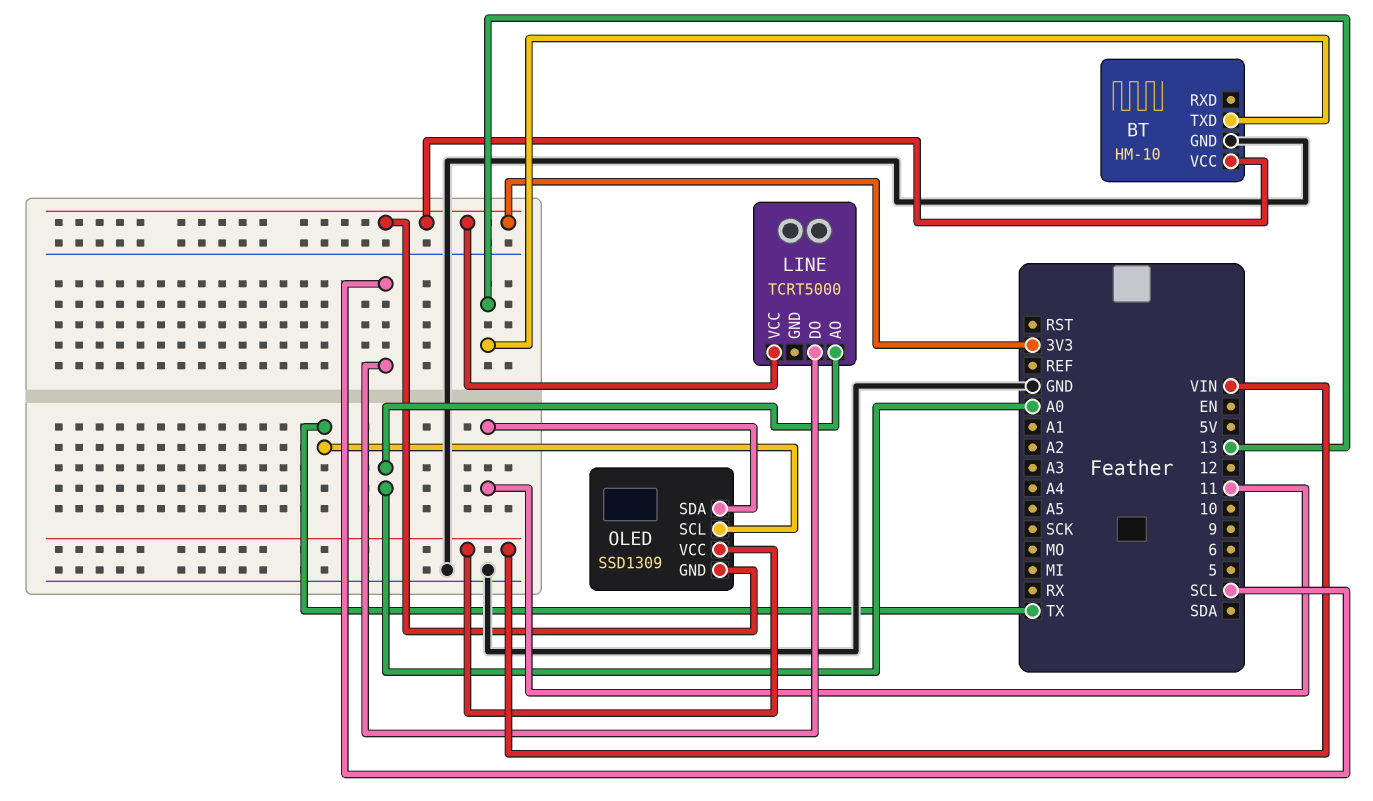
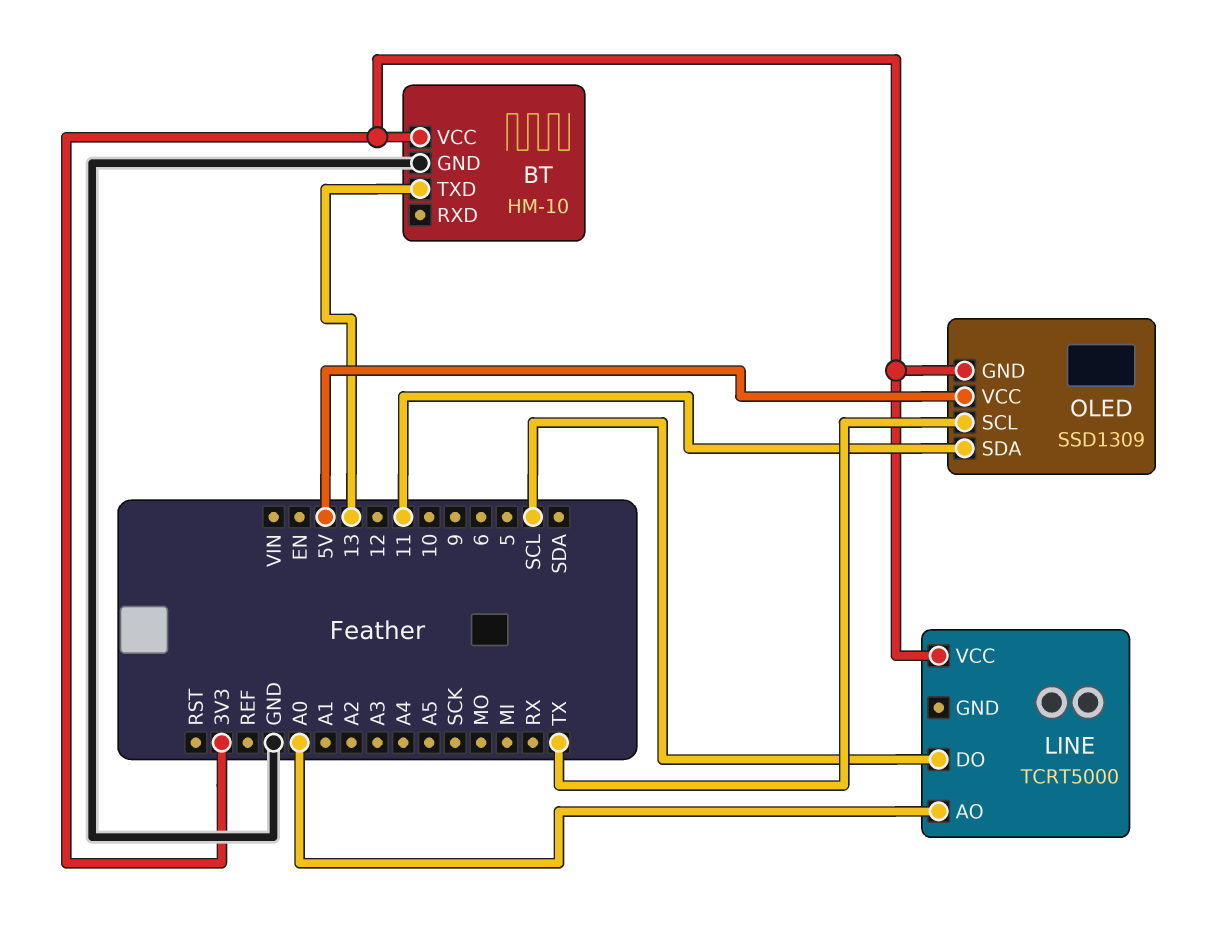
OLED pin VCC: VIN -> 5V

